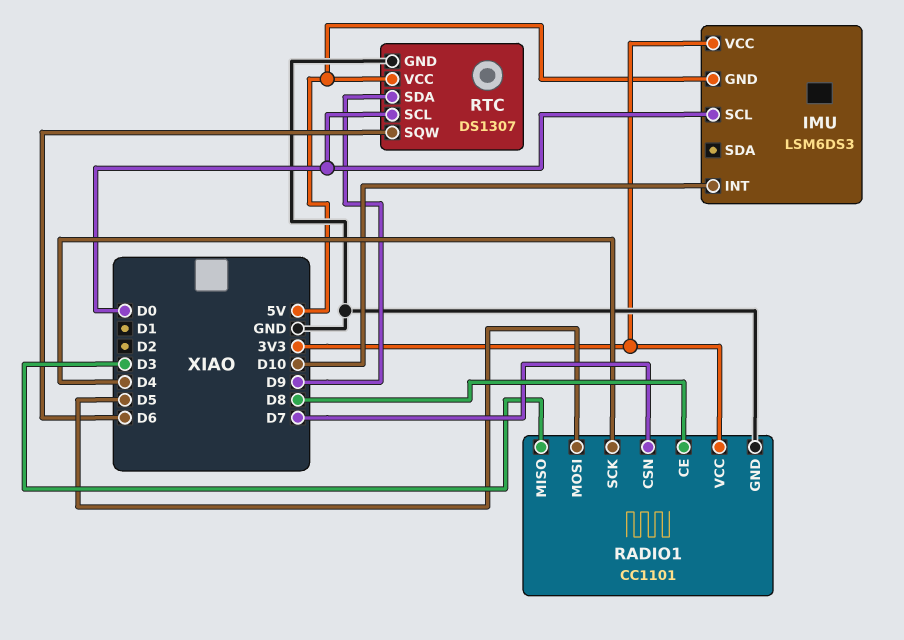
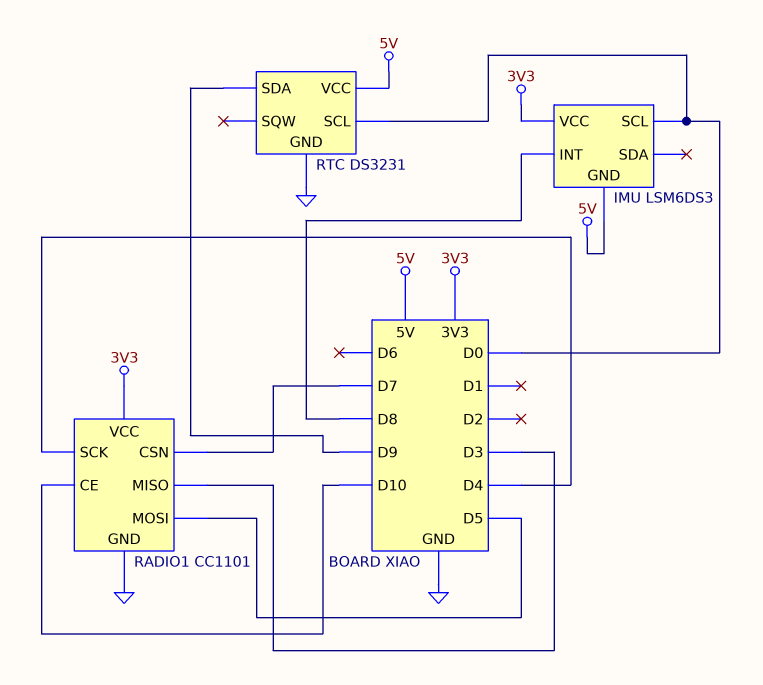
IMU pin INT: D10 -> D8
RADIO1 pin CE: D8 -> D10
RTC: DS1307 -> DS3231
RTC pin SQW: D6 -> none

